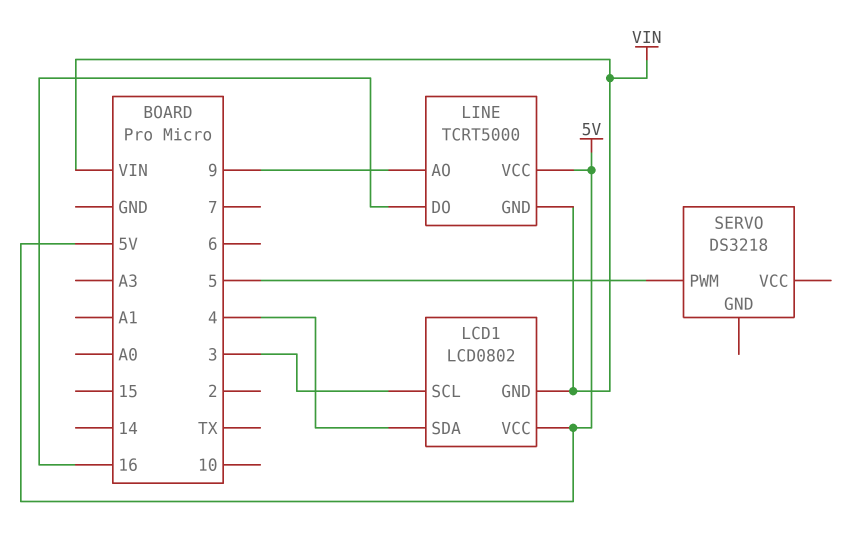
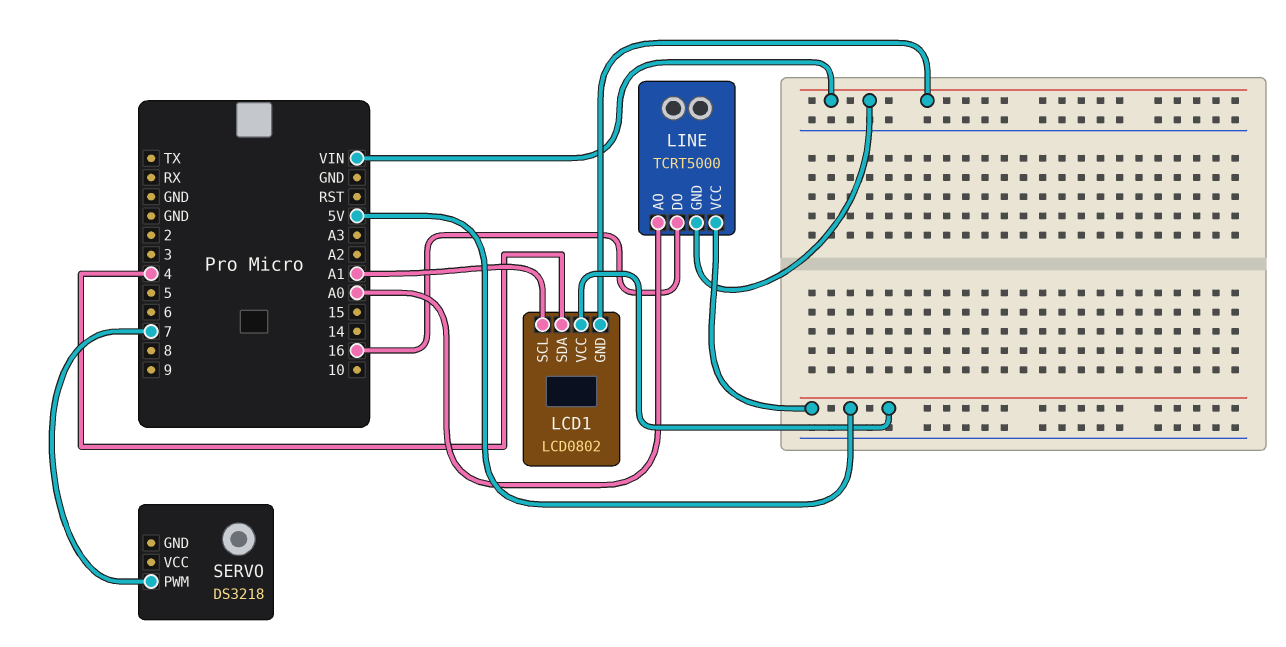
LCD1 pin SCL: 3 -> A1
LINE pin AO: 9 -> A0
SERVO pin PWM: 5 -> 7

